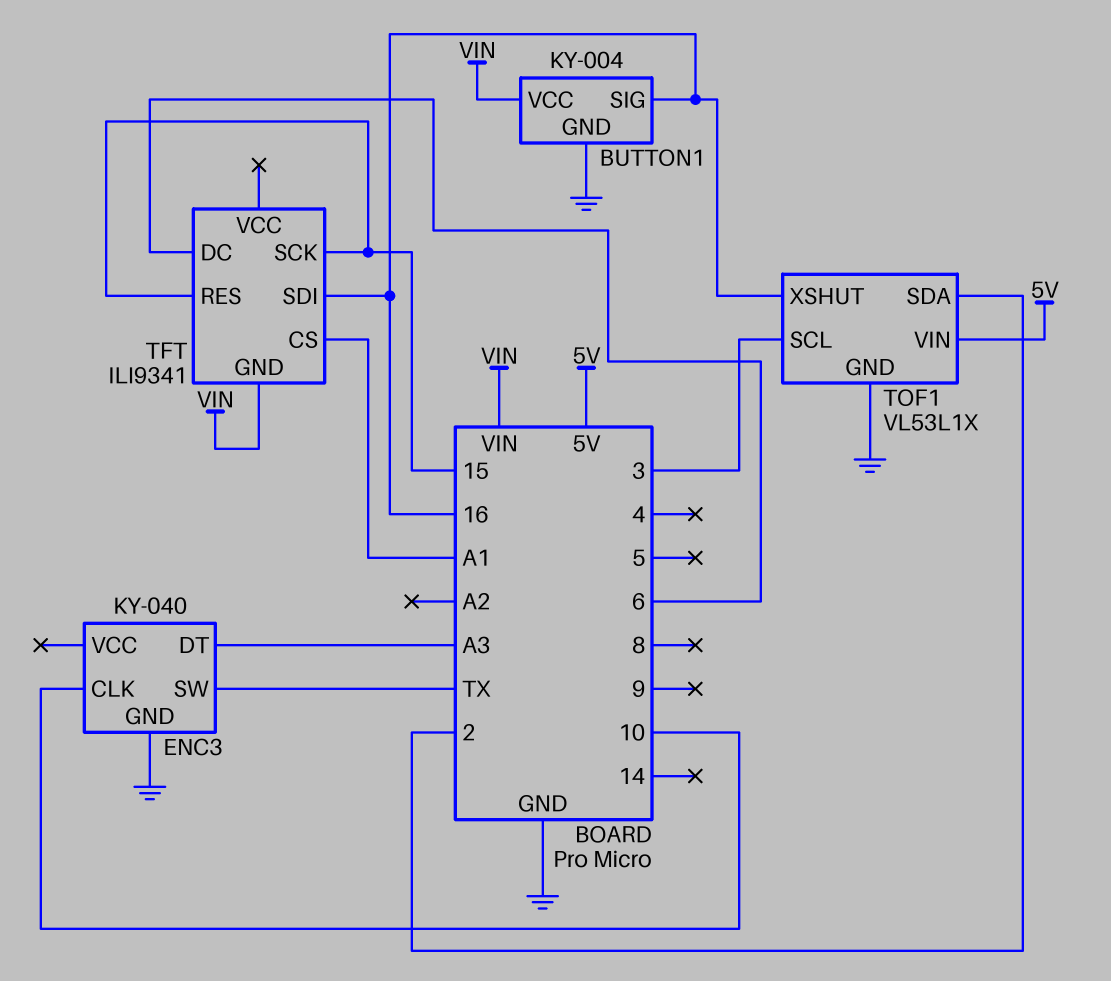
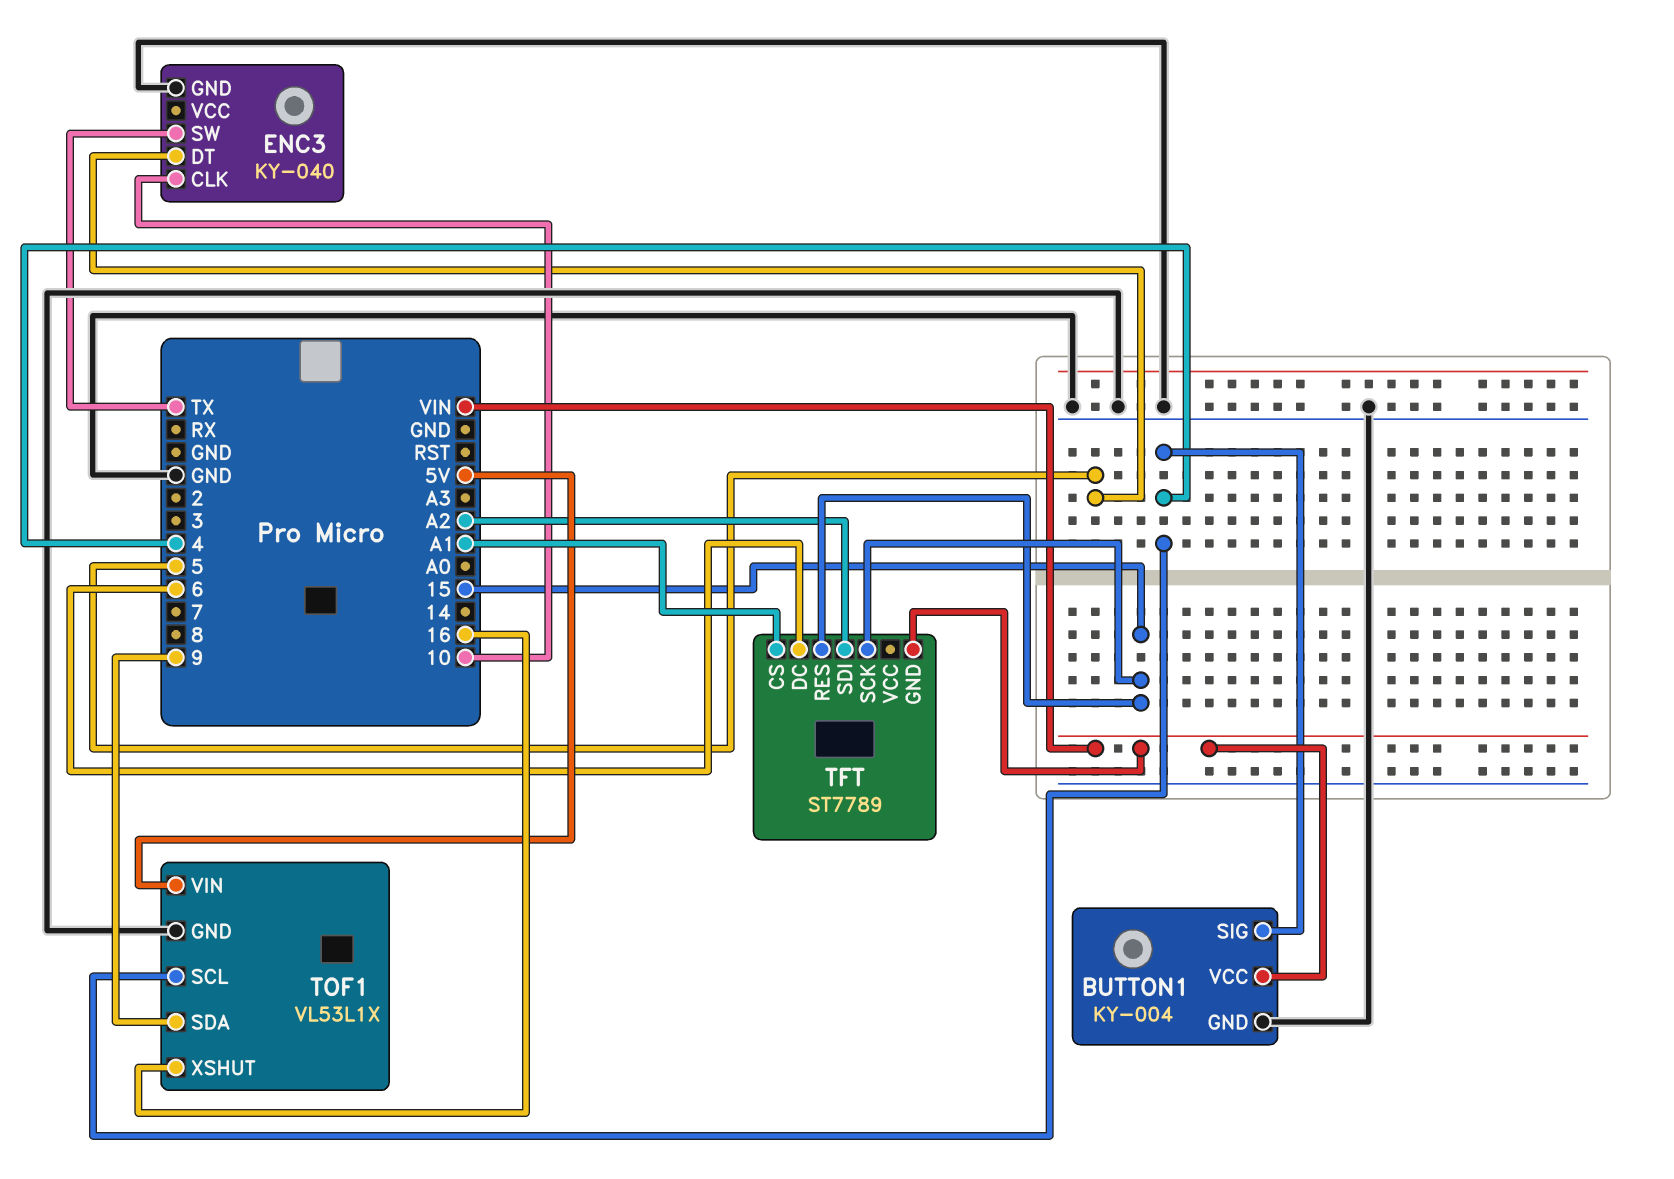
BUTTON1 pin SIG: 16 -> 4
ENC3 pin DT: A3 -> 5
TFT: ILI9341 -> ST7789
TFT pin SDI: 16 -> A2
TOF1 pin SCL: 3 -> 4
TOF1 pin SDA: 2 -> 9

